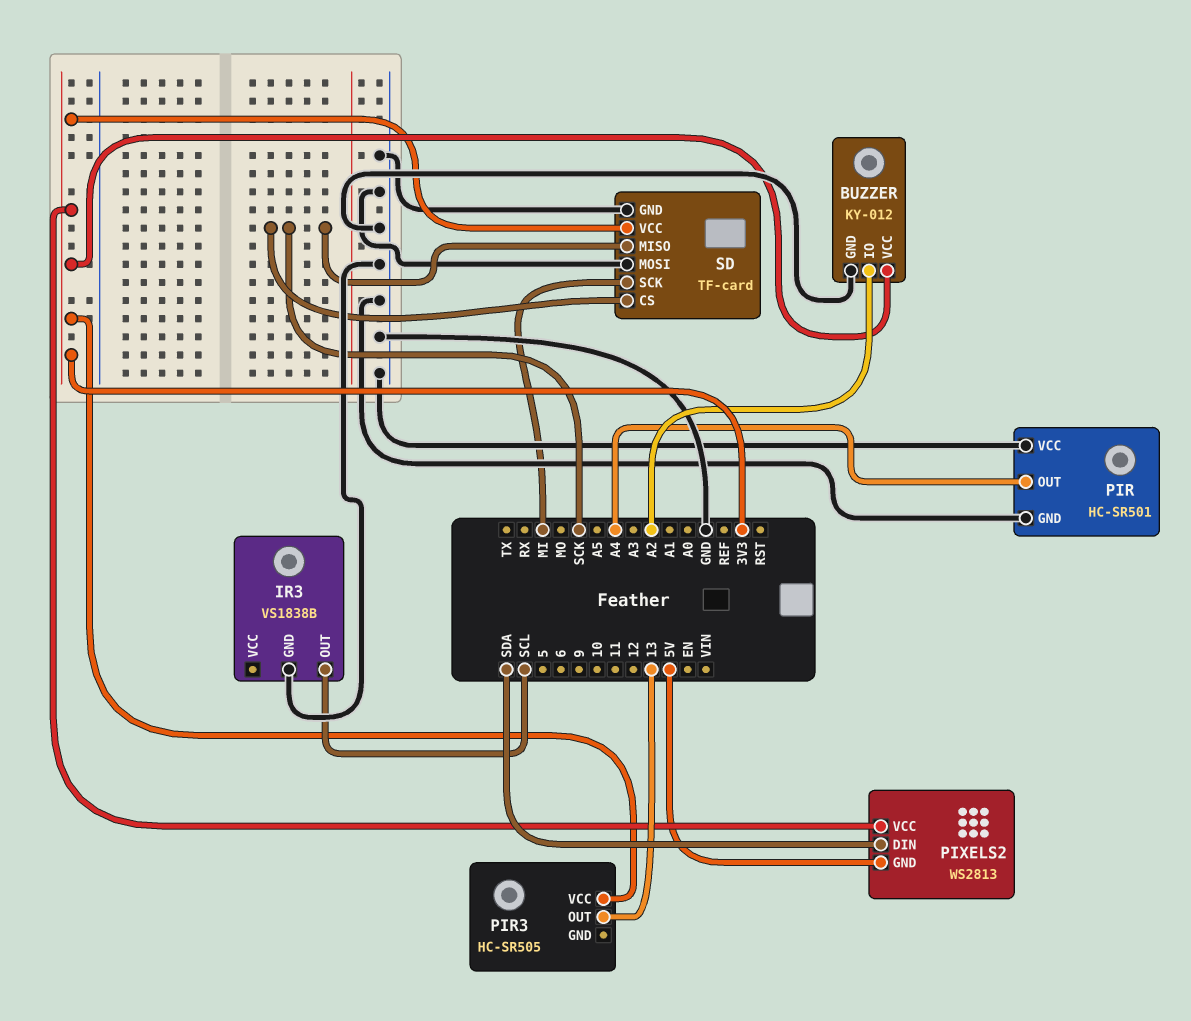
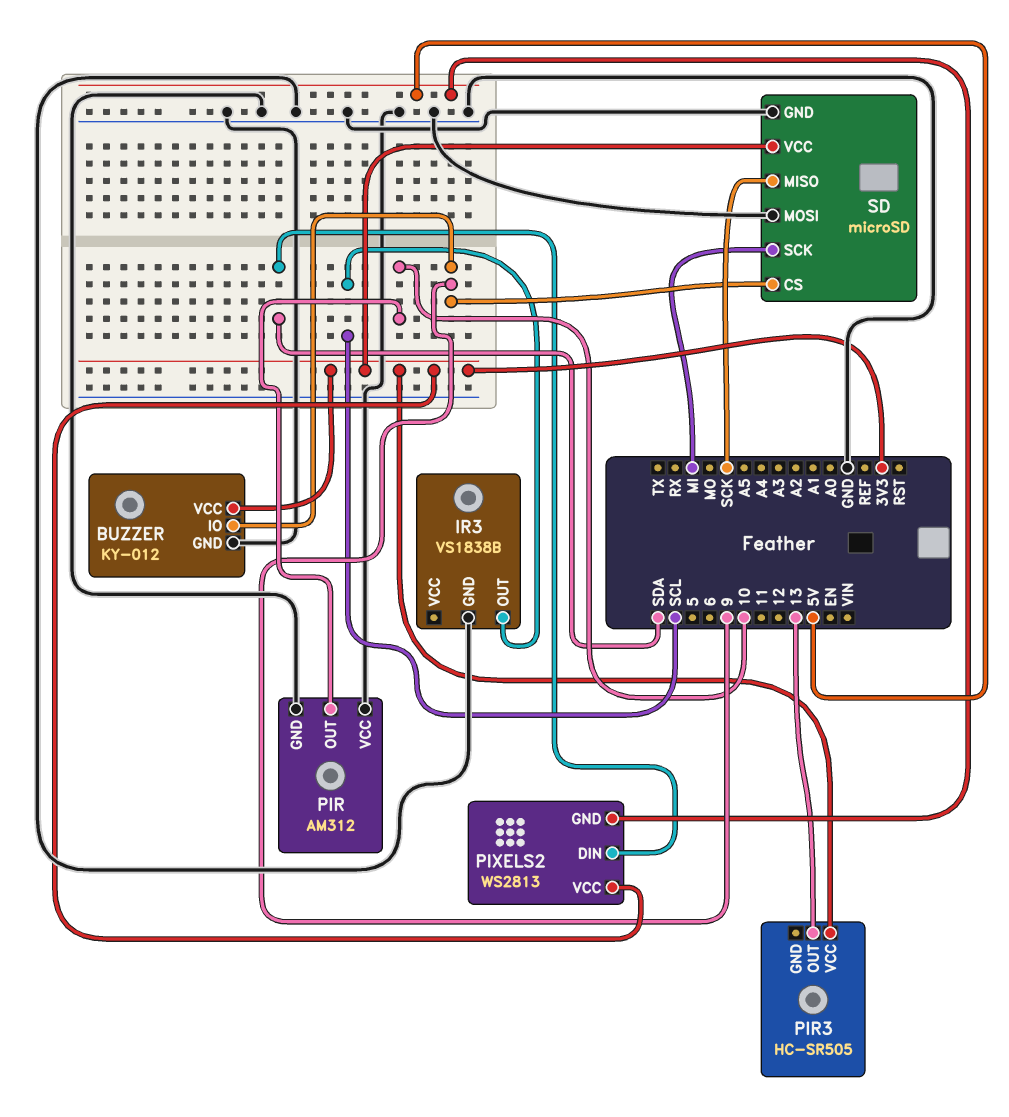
BUZZER pin IO: A2 -> 9
PIR: HC-SR501 -> AM312
PIR pin OUT: A4 -> 10
SD: TF-card -> microSD
SD pin CS: SCK -> 9

